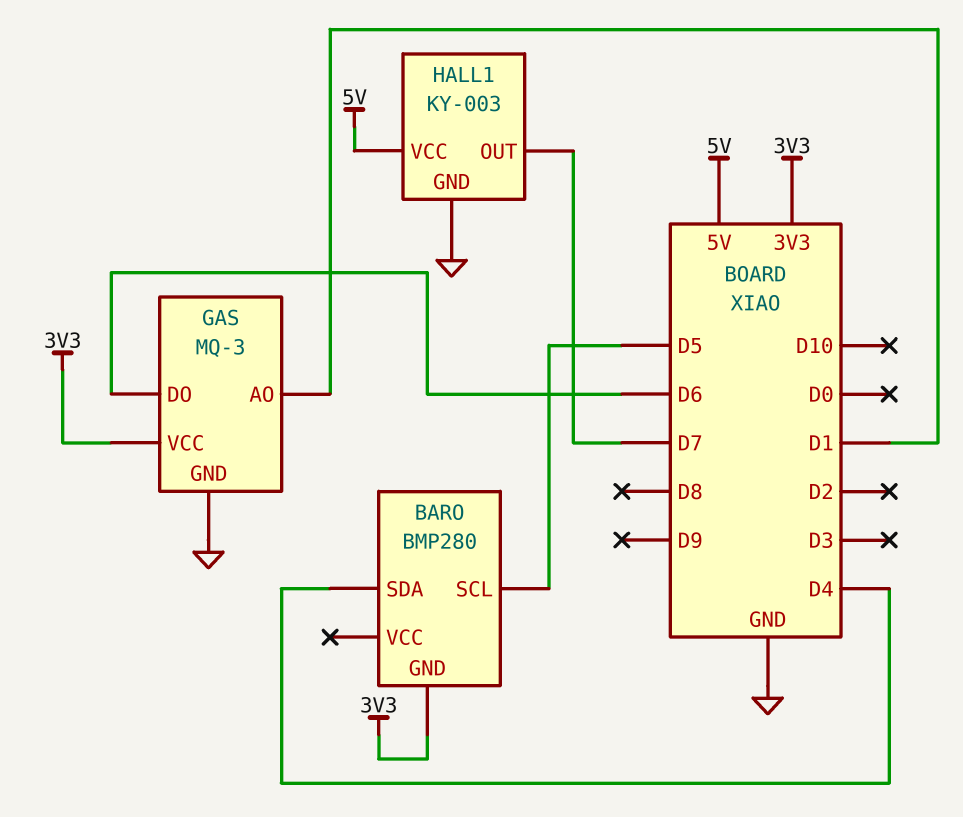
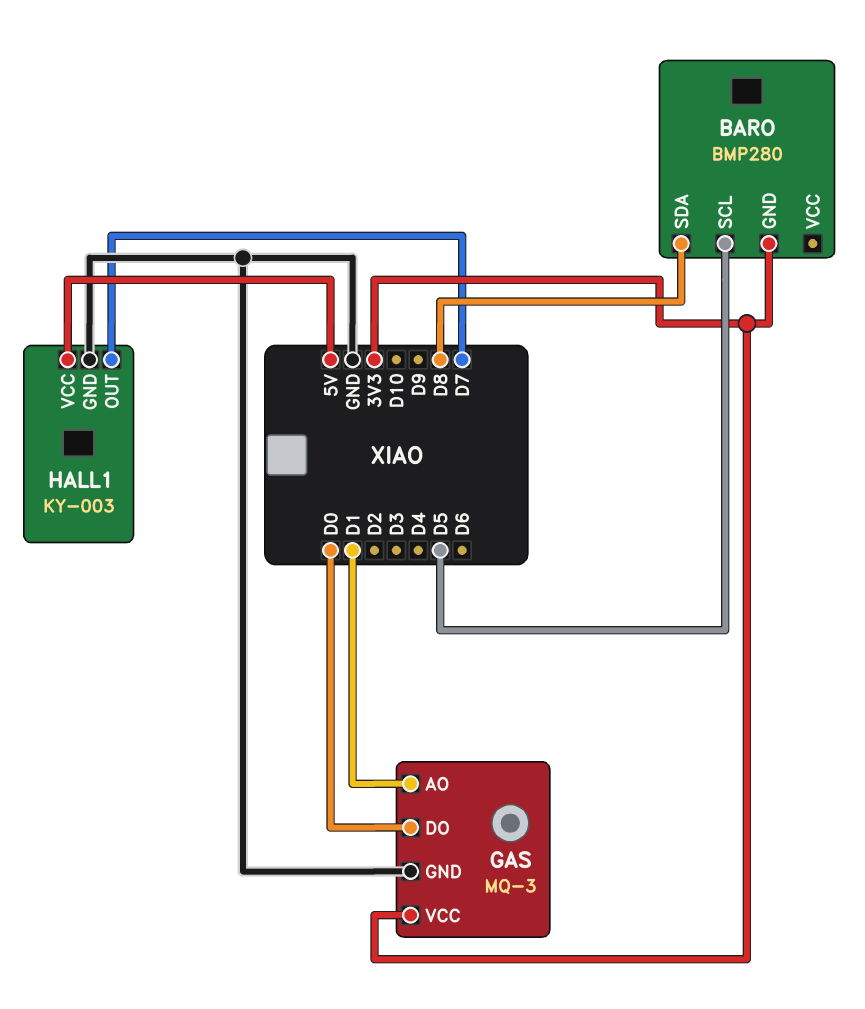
BARO pin SDA: D4 -> D8
GAS pin DO: D6 -> D0

